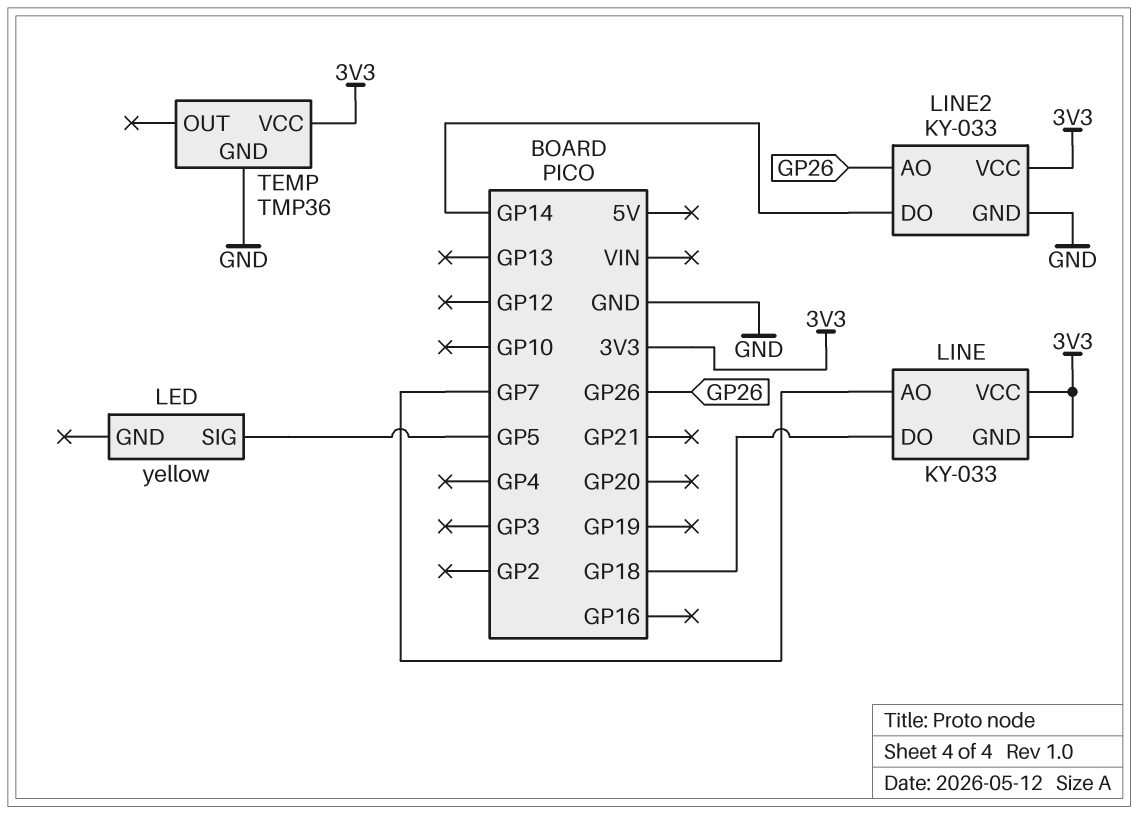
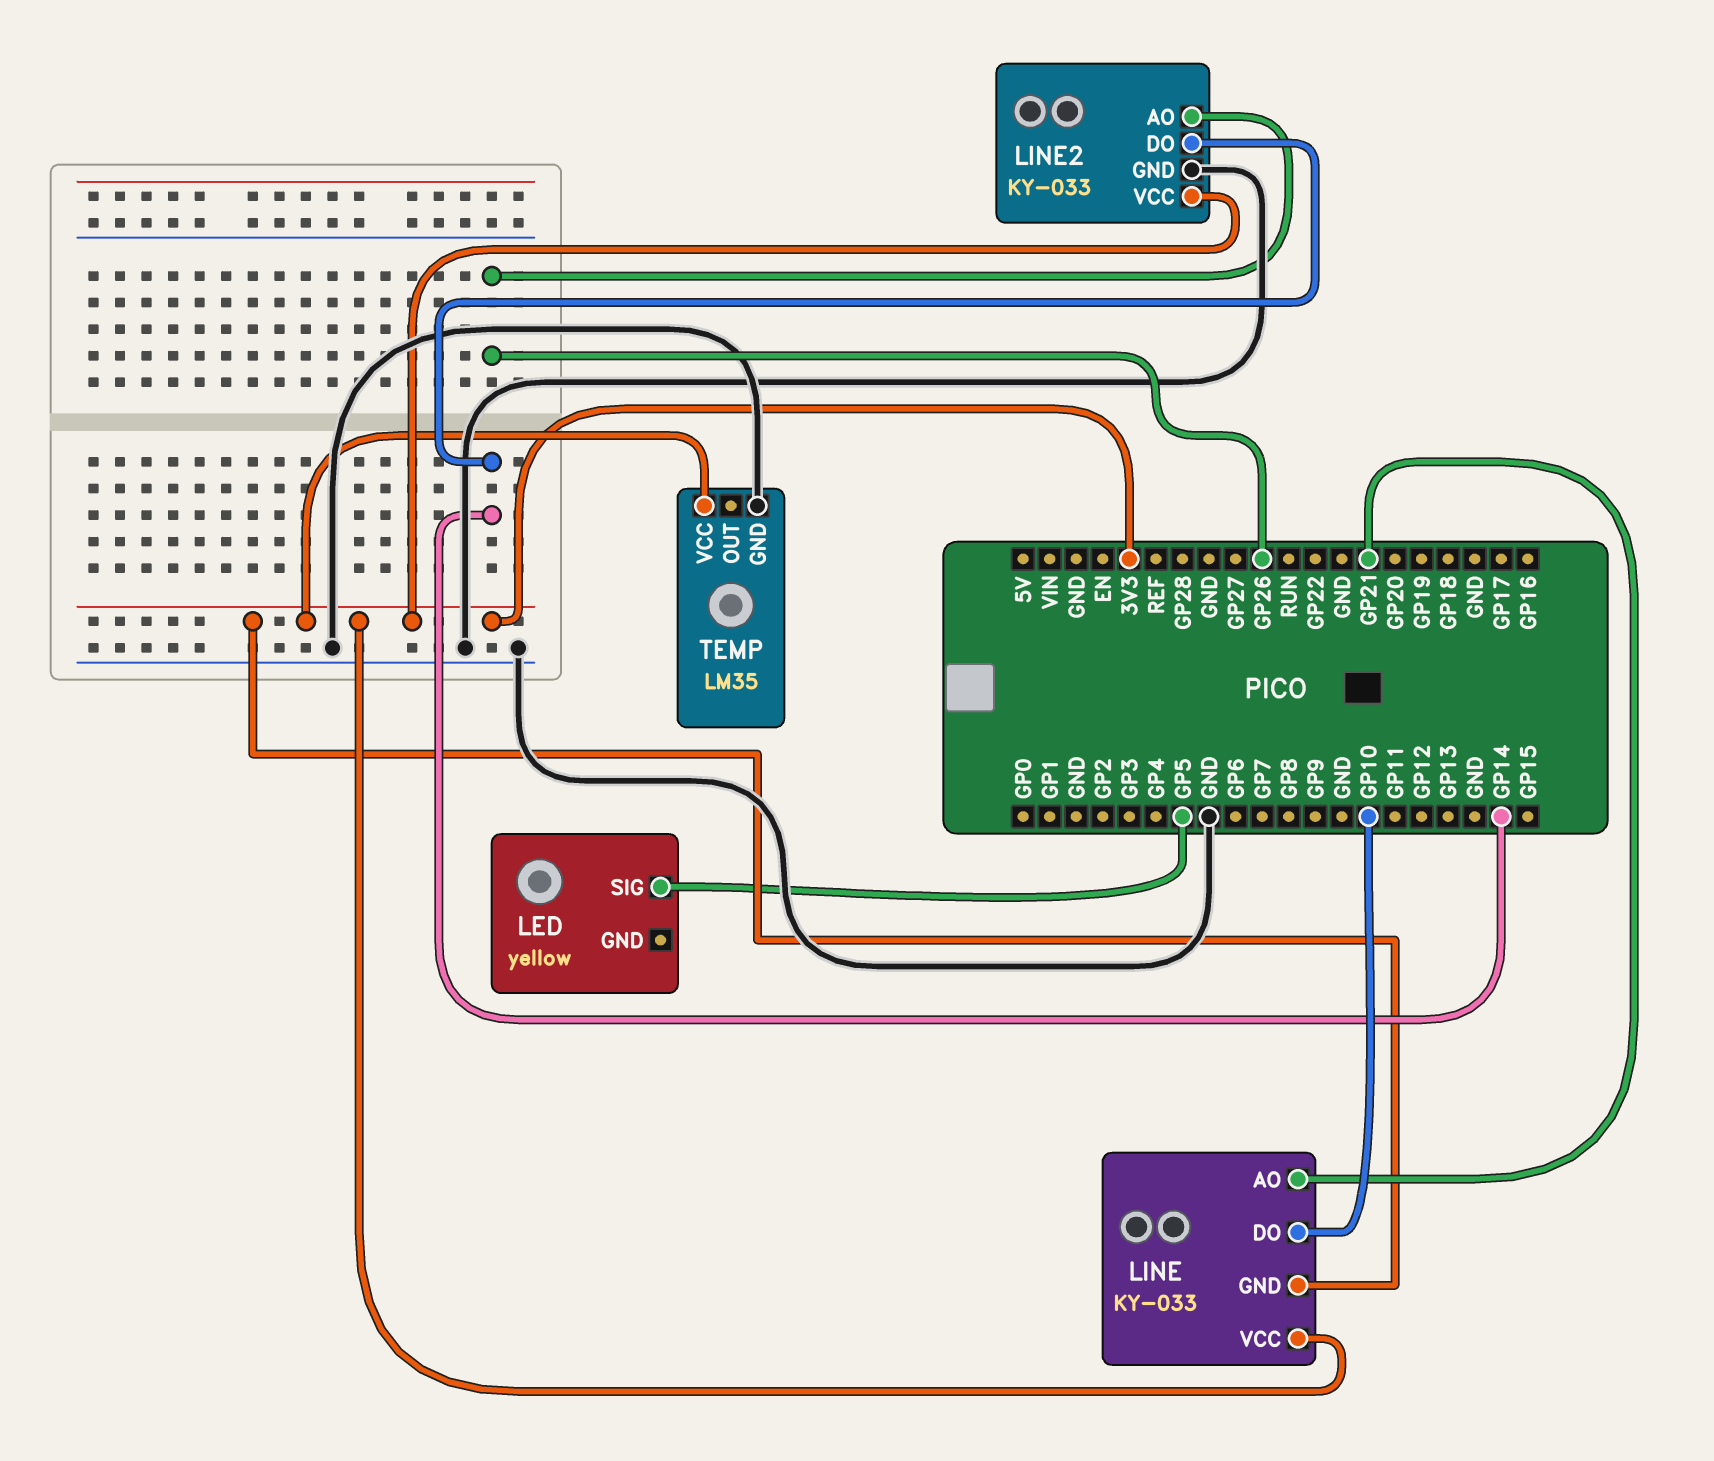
LINE pin AO: GP7 -> GP21
LINE pin DO: GP18 -> GP10
TEMP: TMP36 -> LM35

